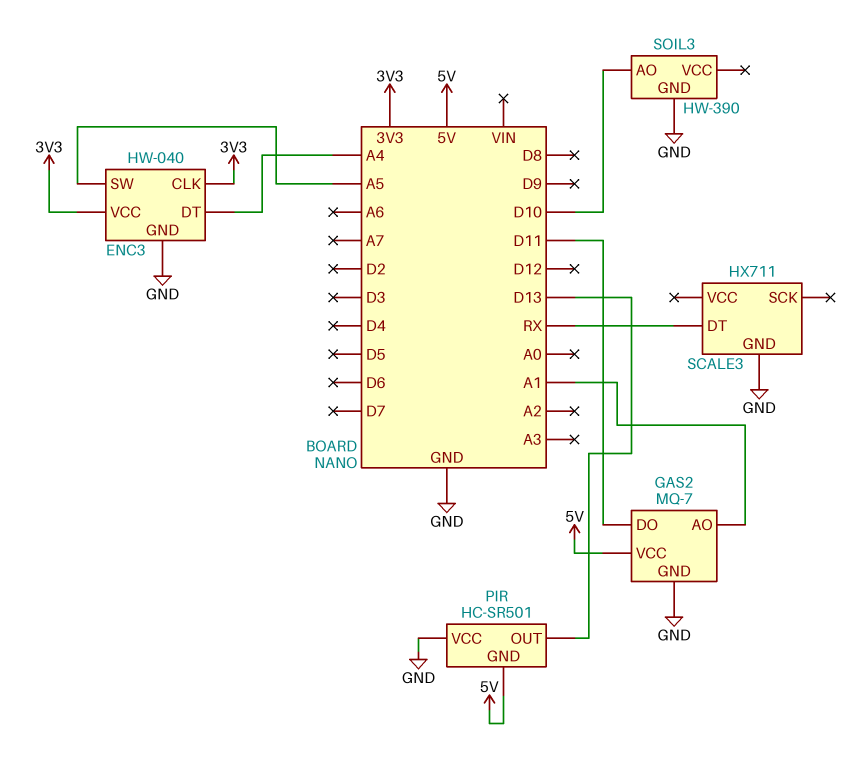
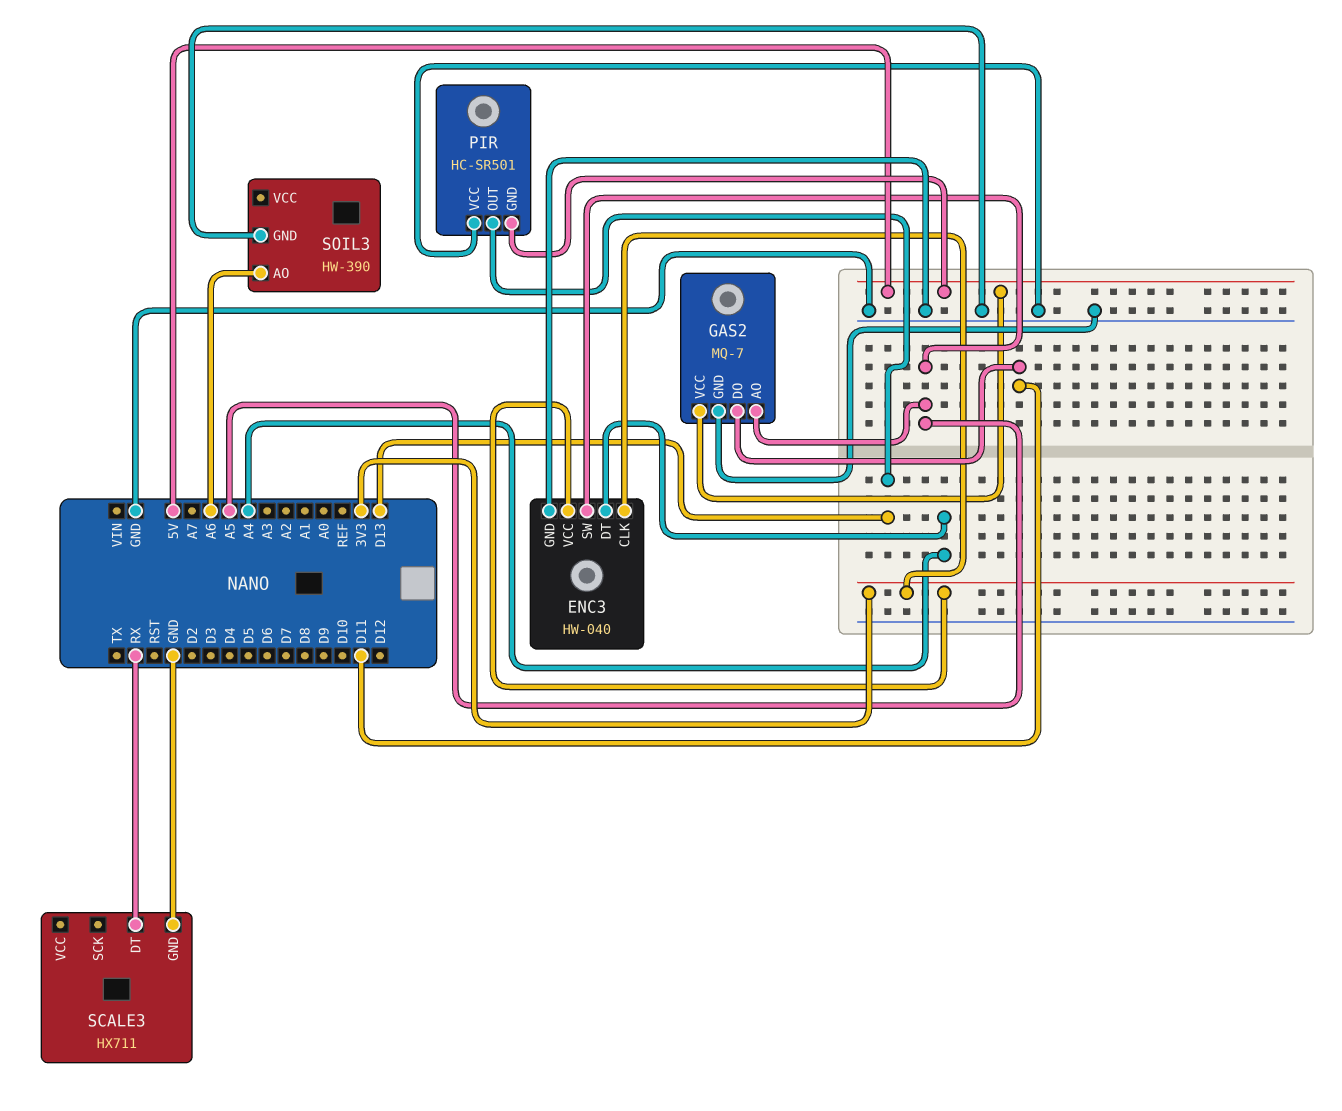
GAS2 pin AO: A1 -> A5
SOIL3 pin AO: D10 -> A6

